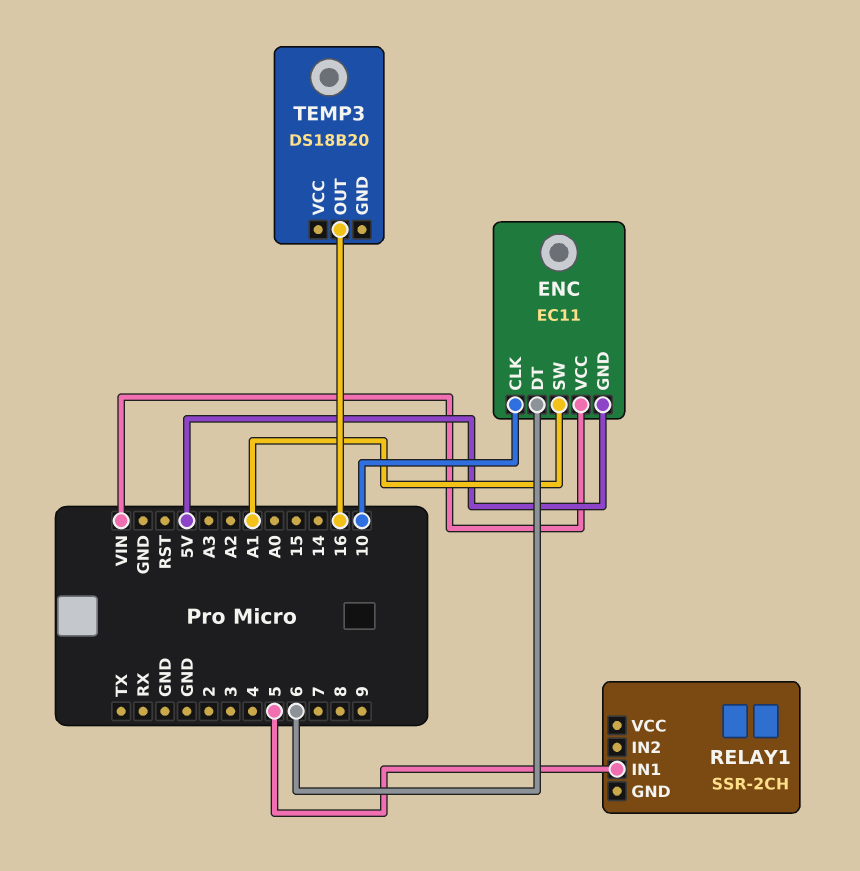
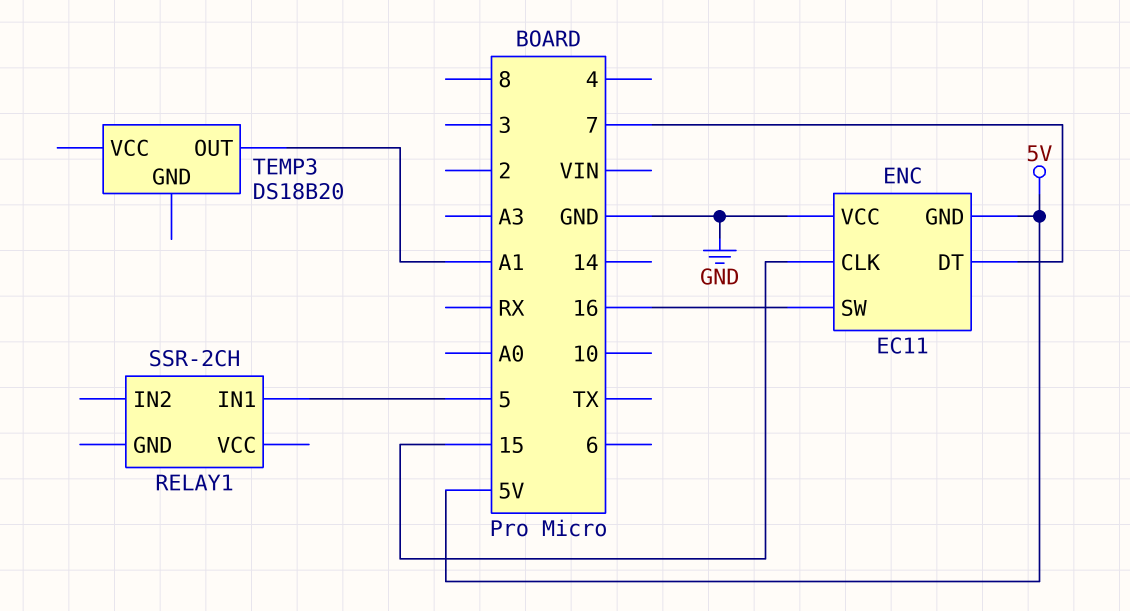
ENC pin CLK: 10 -> 15
ENC pin DT: 6 -> 7
ENC pin SW: A1 -> 16
ENC pin VCC: VIN -> GND
TEMP3 pin OUT: 16 -> A1

